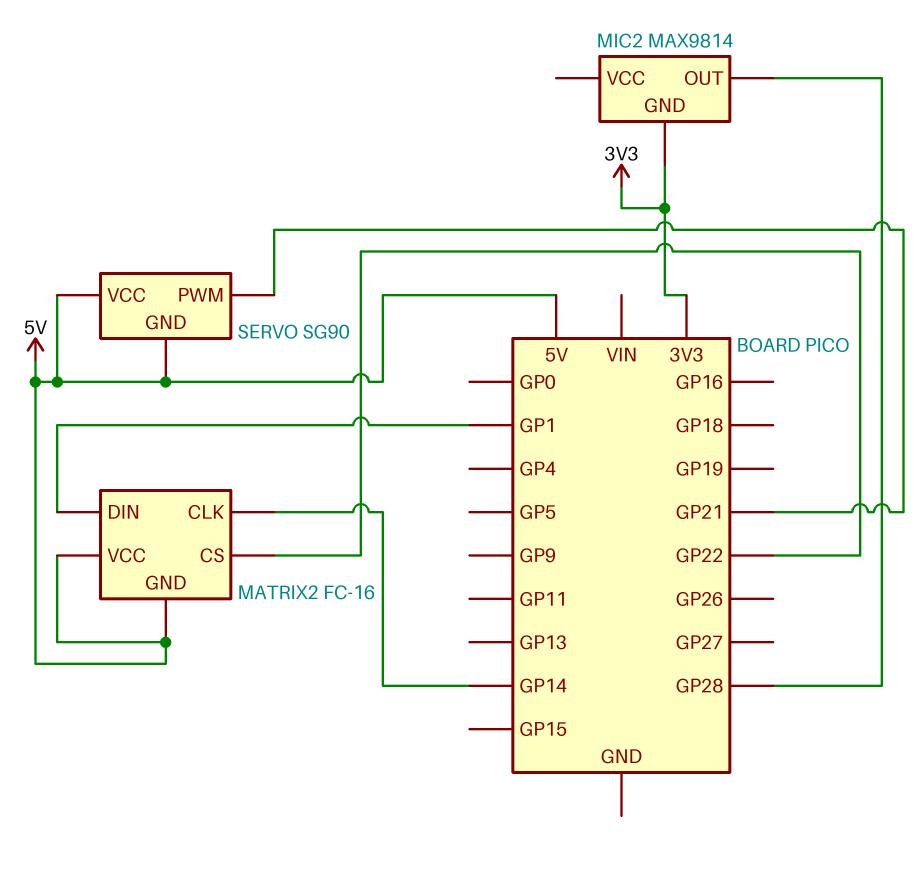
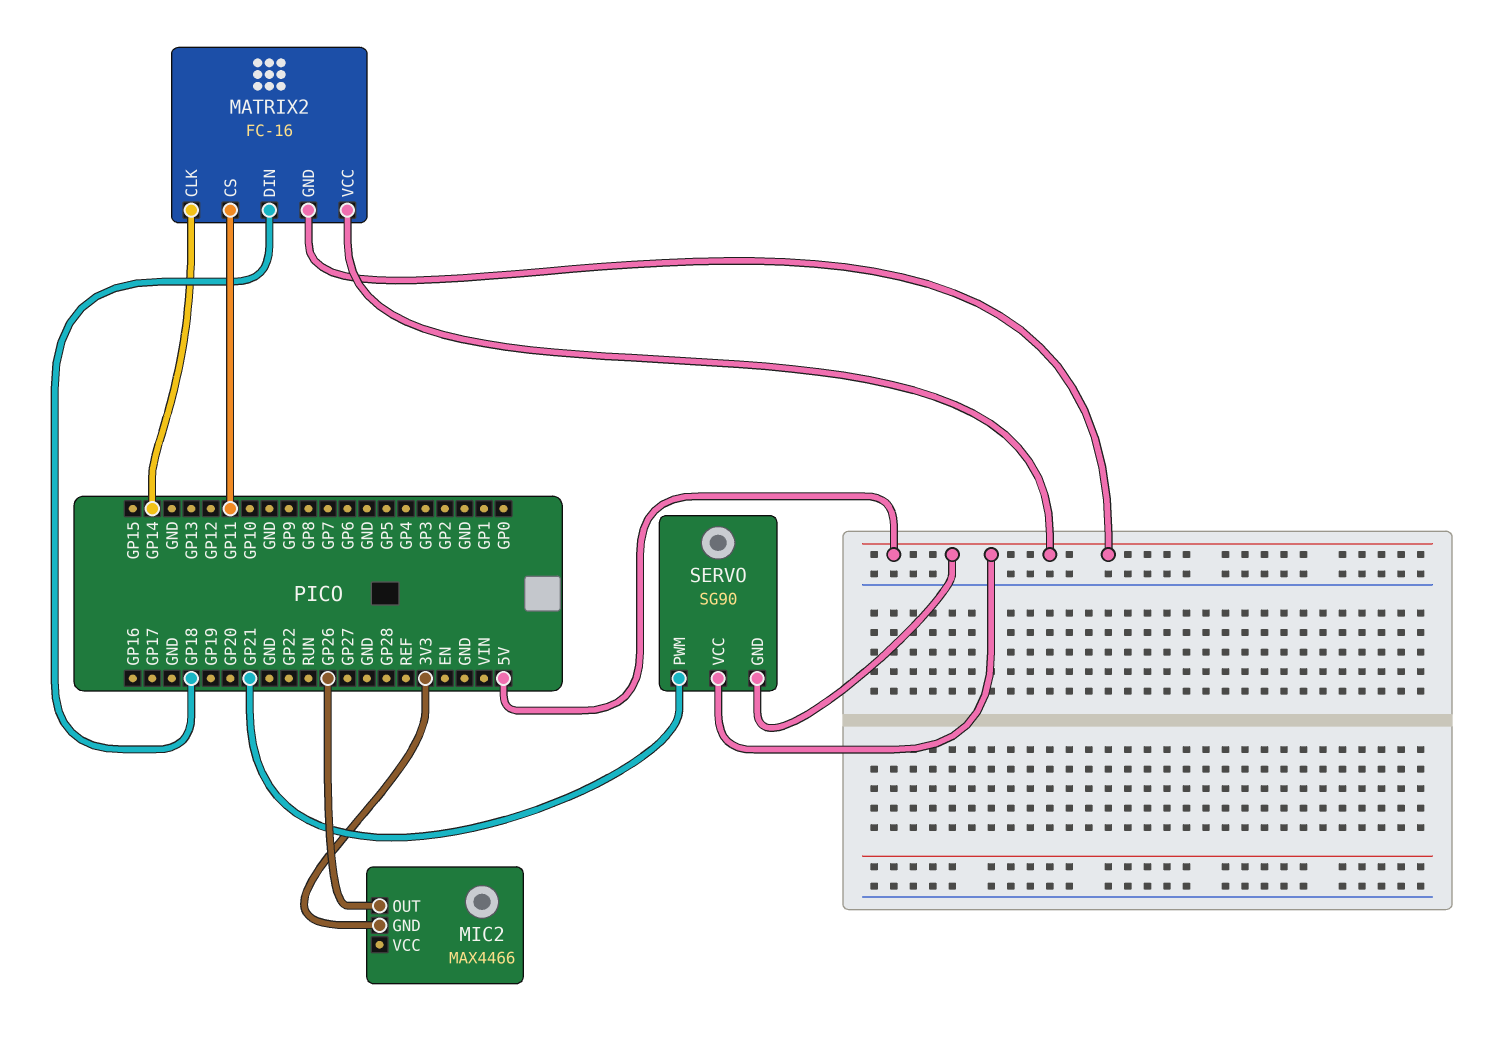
MATRIX2 pin CS: GP22 -> GP11
MATRIX2 pin DIN: GP1 -> GP18
MIC2: MAX9814 -> MAX4466
MIC2 pin OUT: GP28 -> GP26

